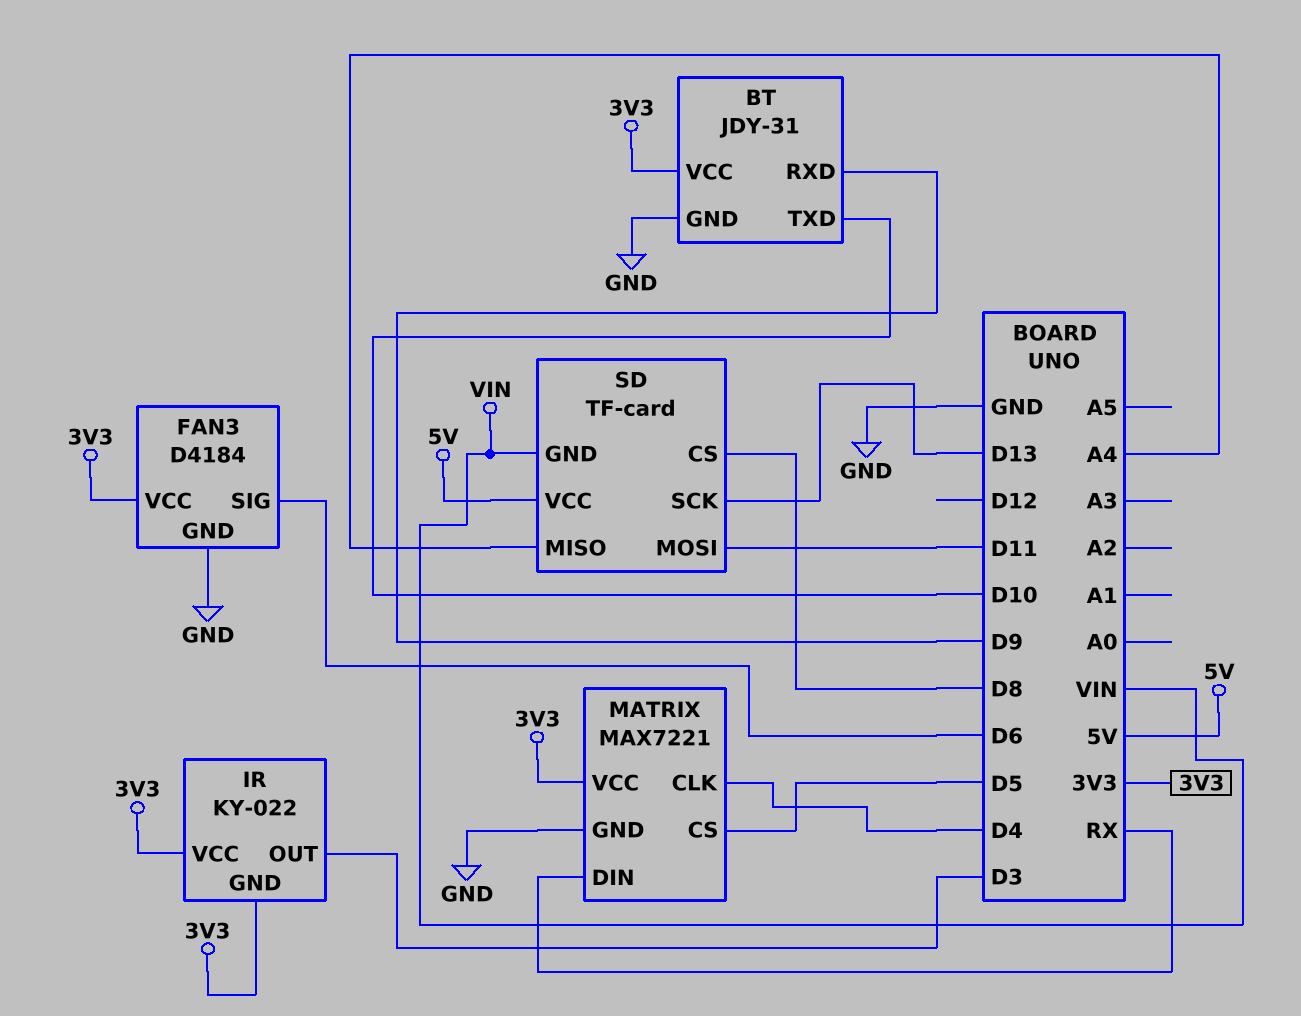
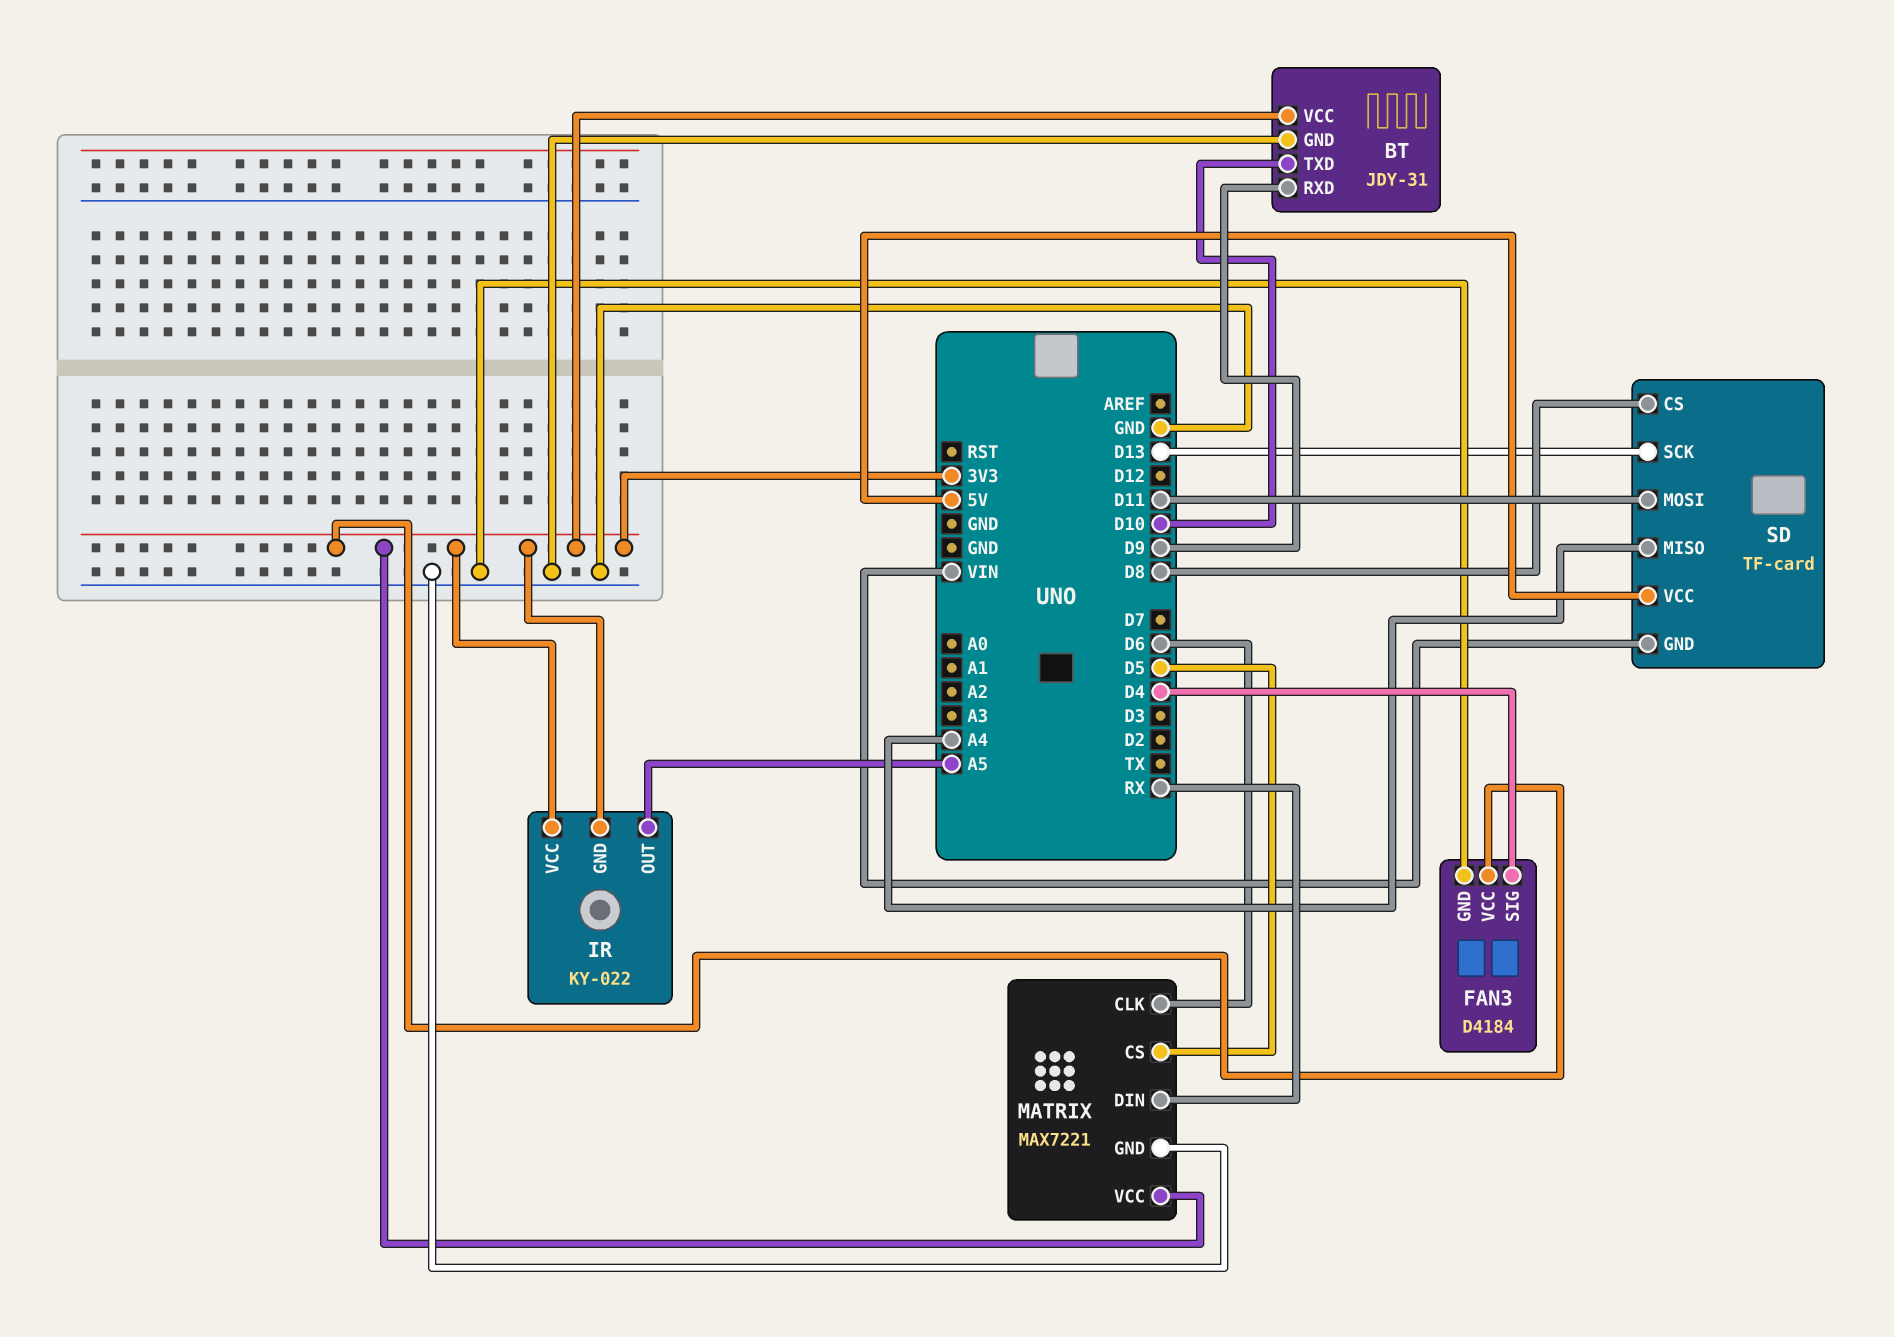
FAN3 pin SIG: D6 -> D4
IR pin OUT: D3 -> A5
MATRIX pin CLK: D4 -> D6

